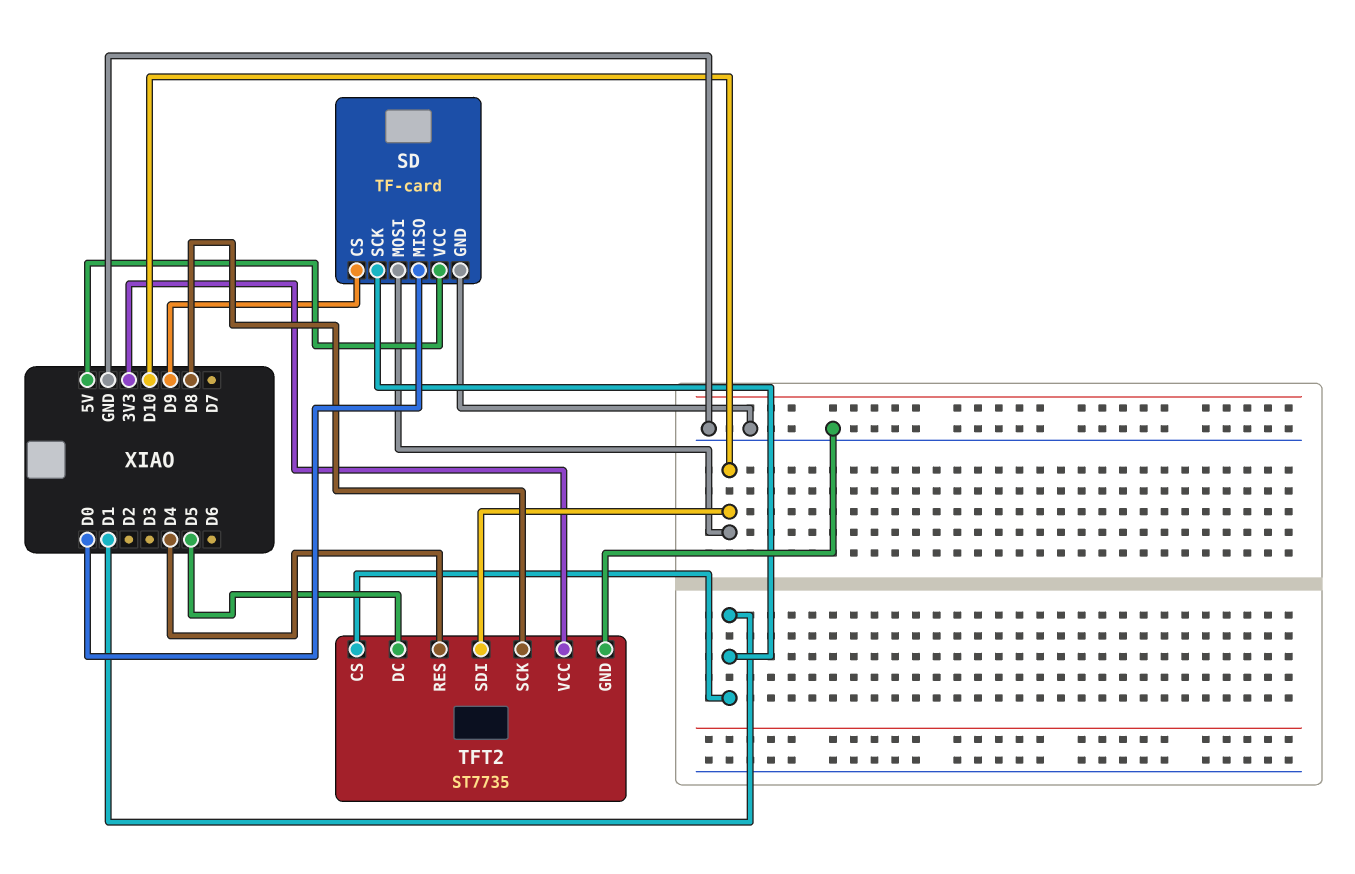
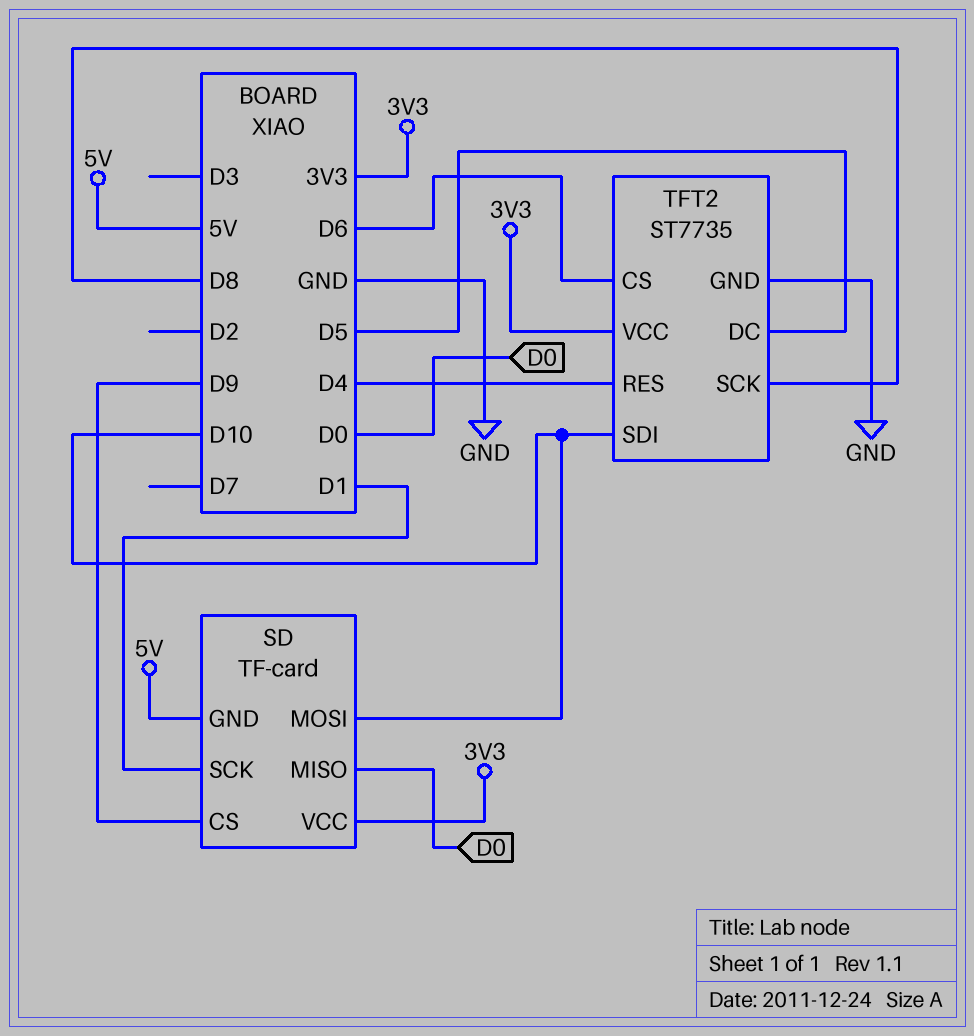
SD pin GND: GND -> 5V
SD pin VCC: 5V -> 3V3
TFT2 pin CS: D1 -> D6

